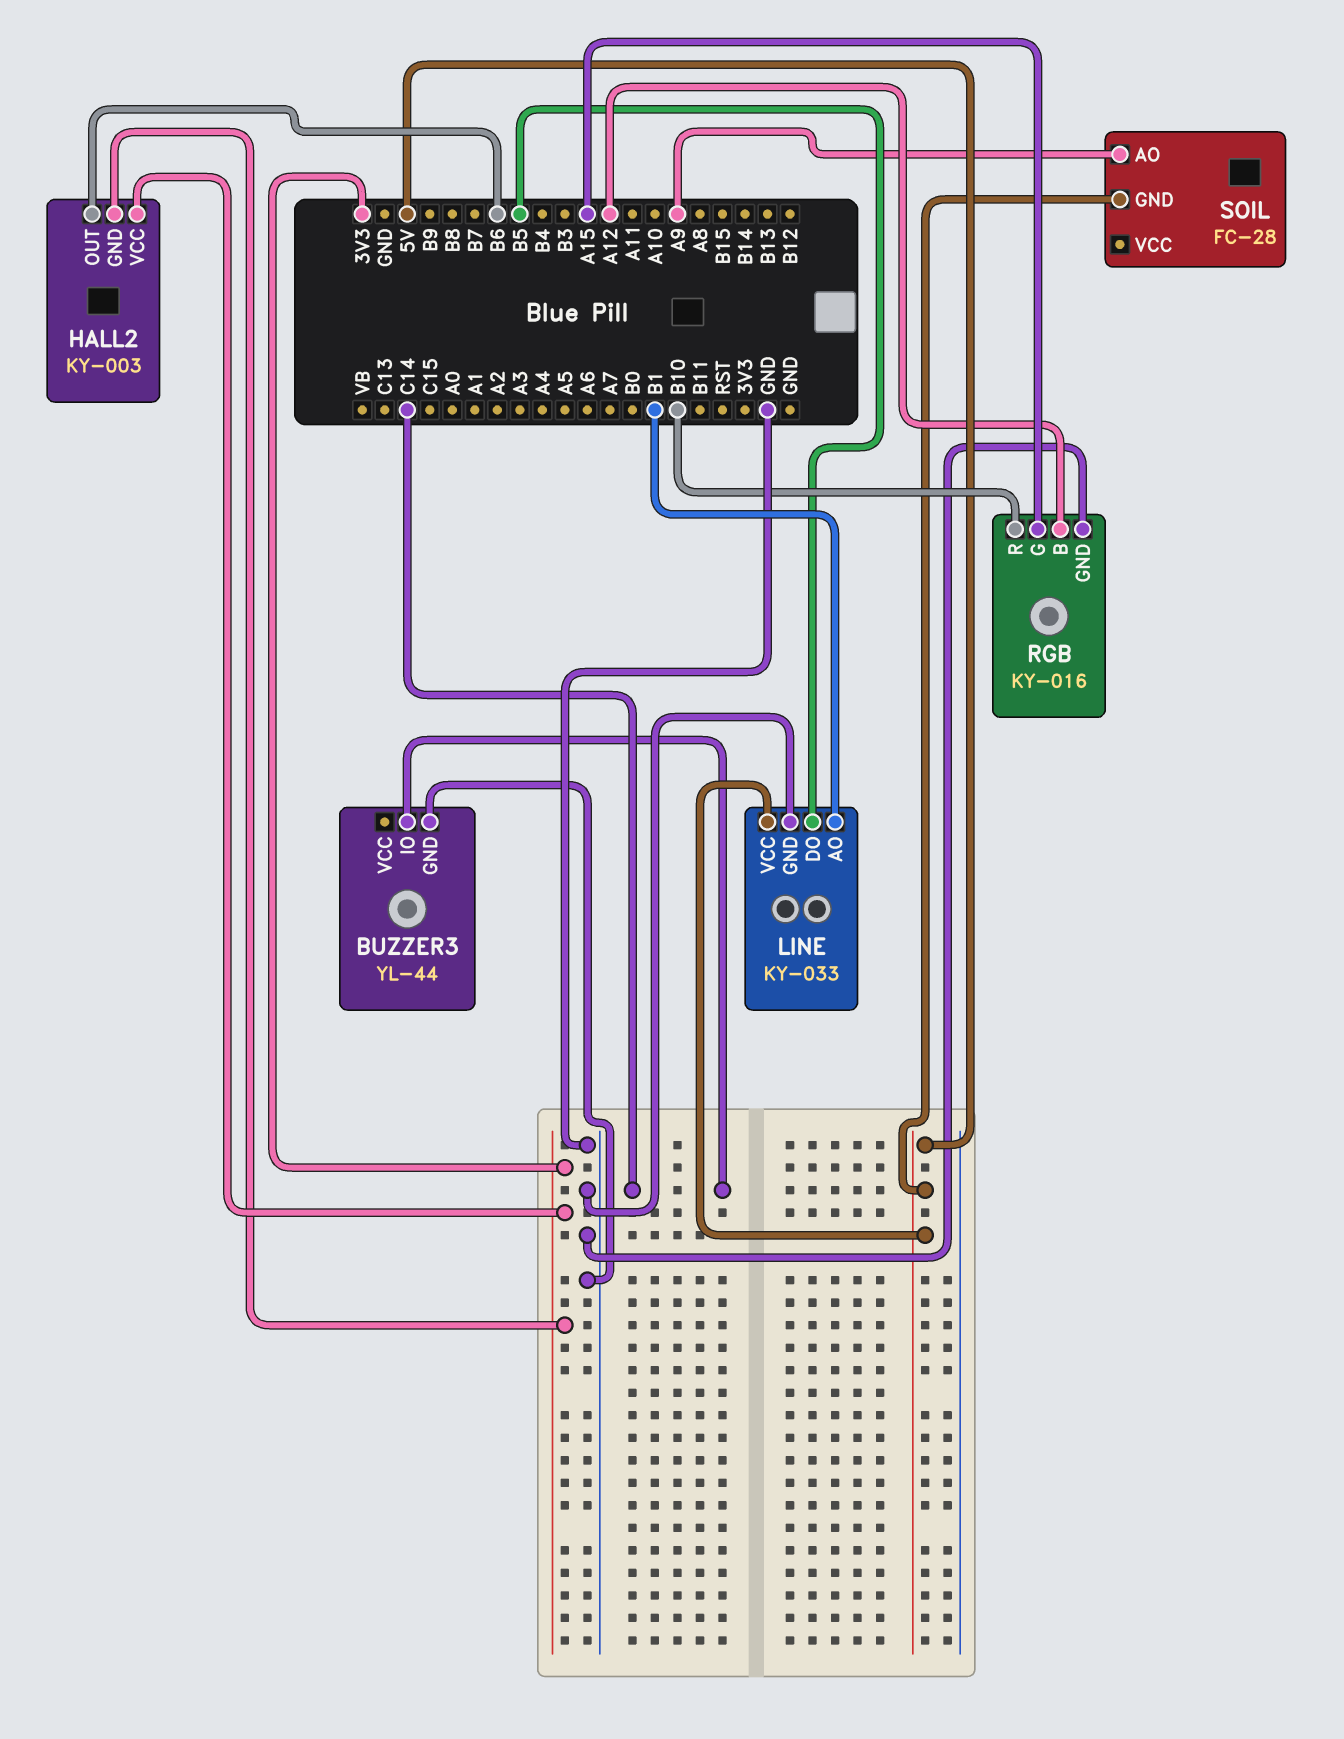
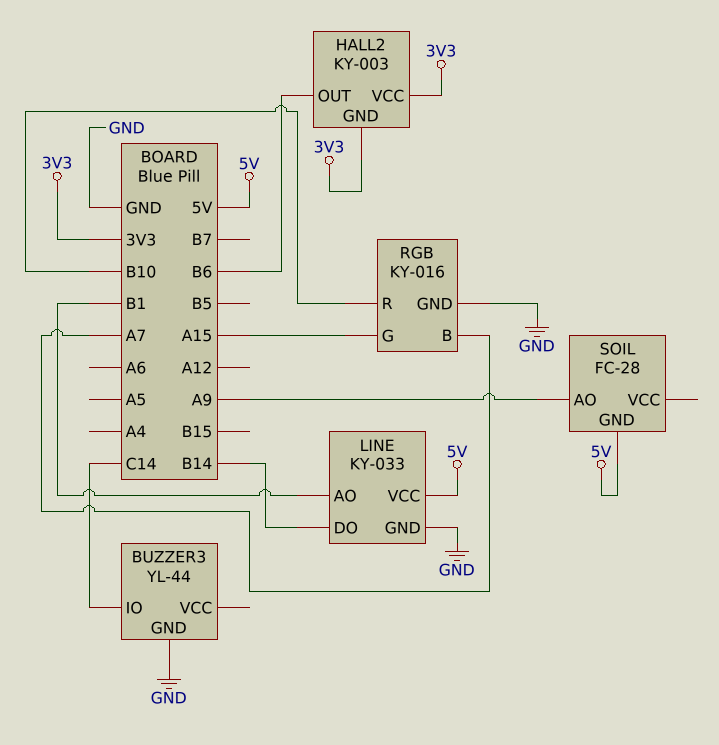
LINE pin DO: B5 -> B14
RGB pin B: A12 -> A7

